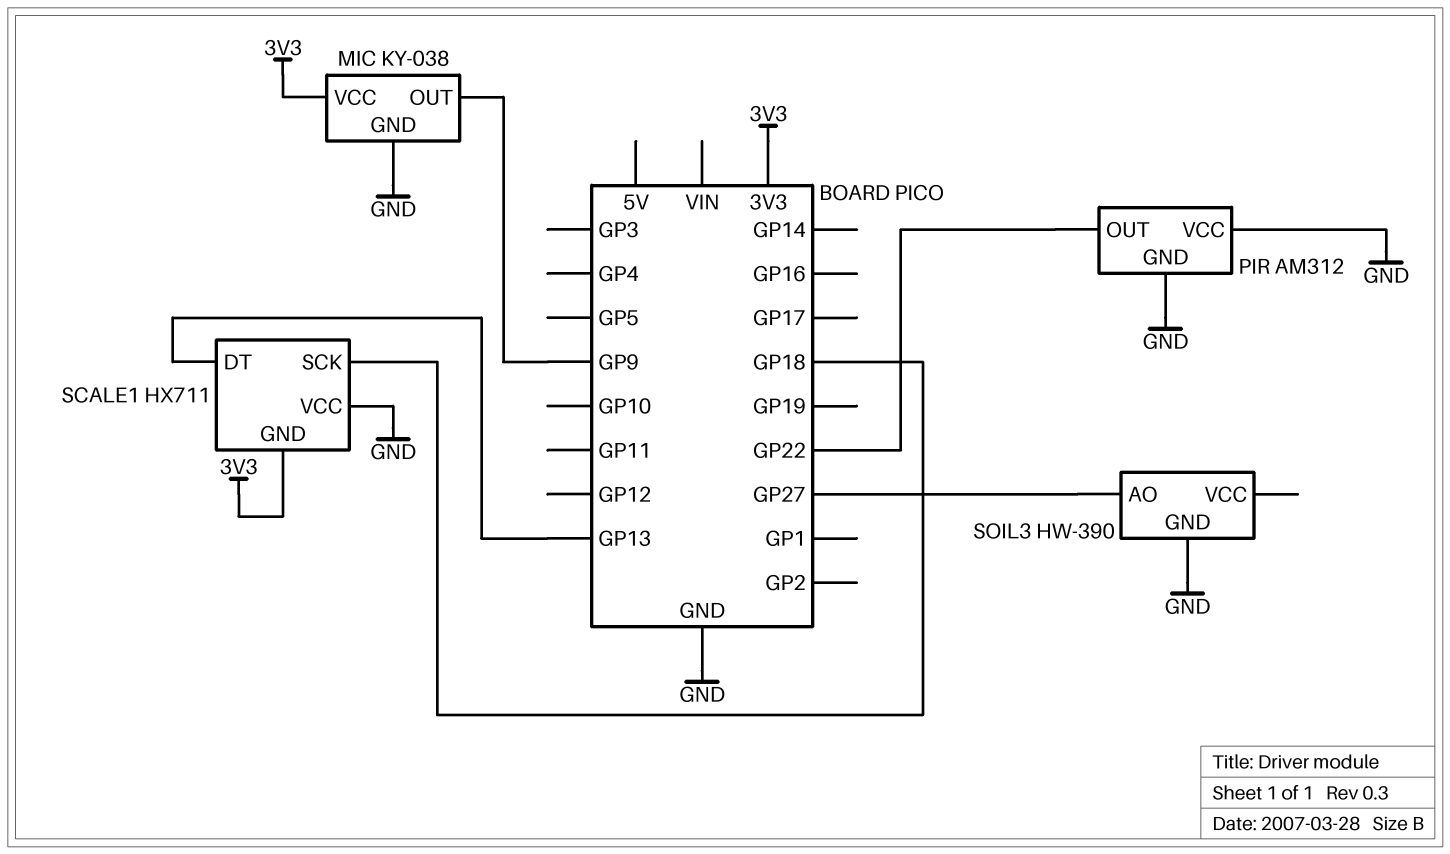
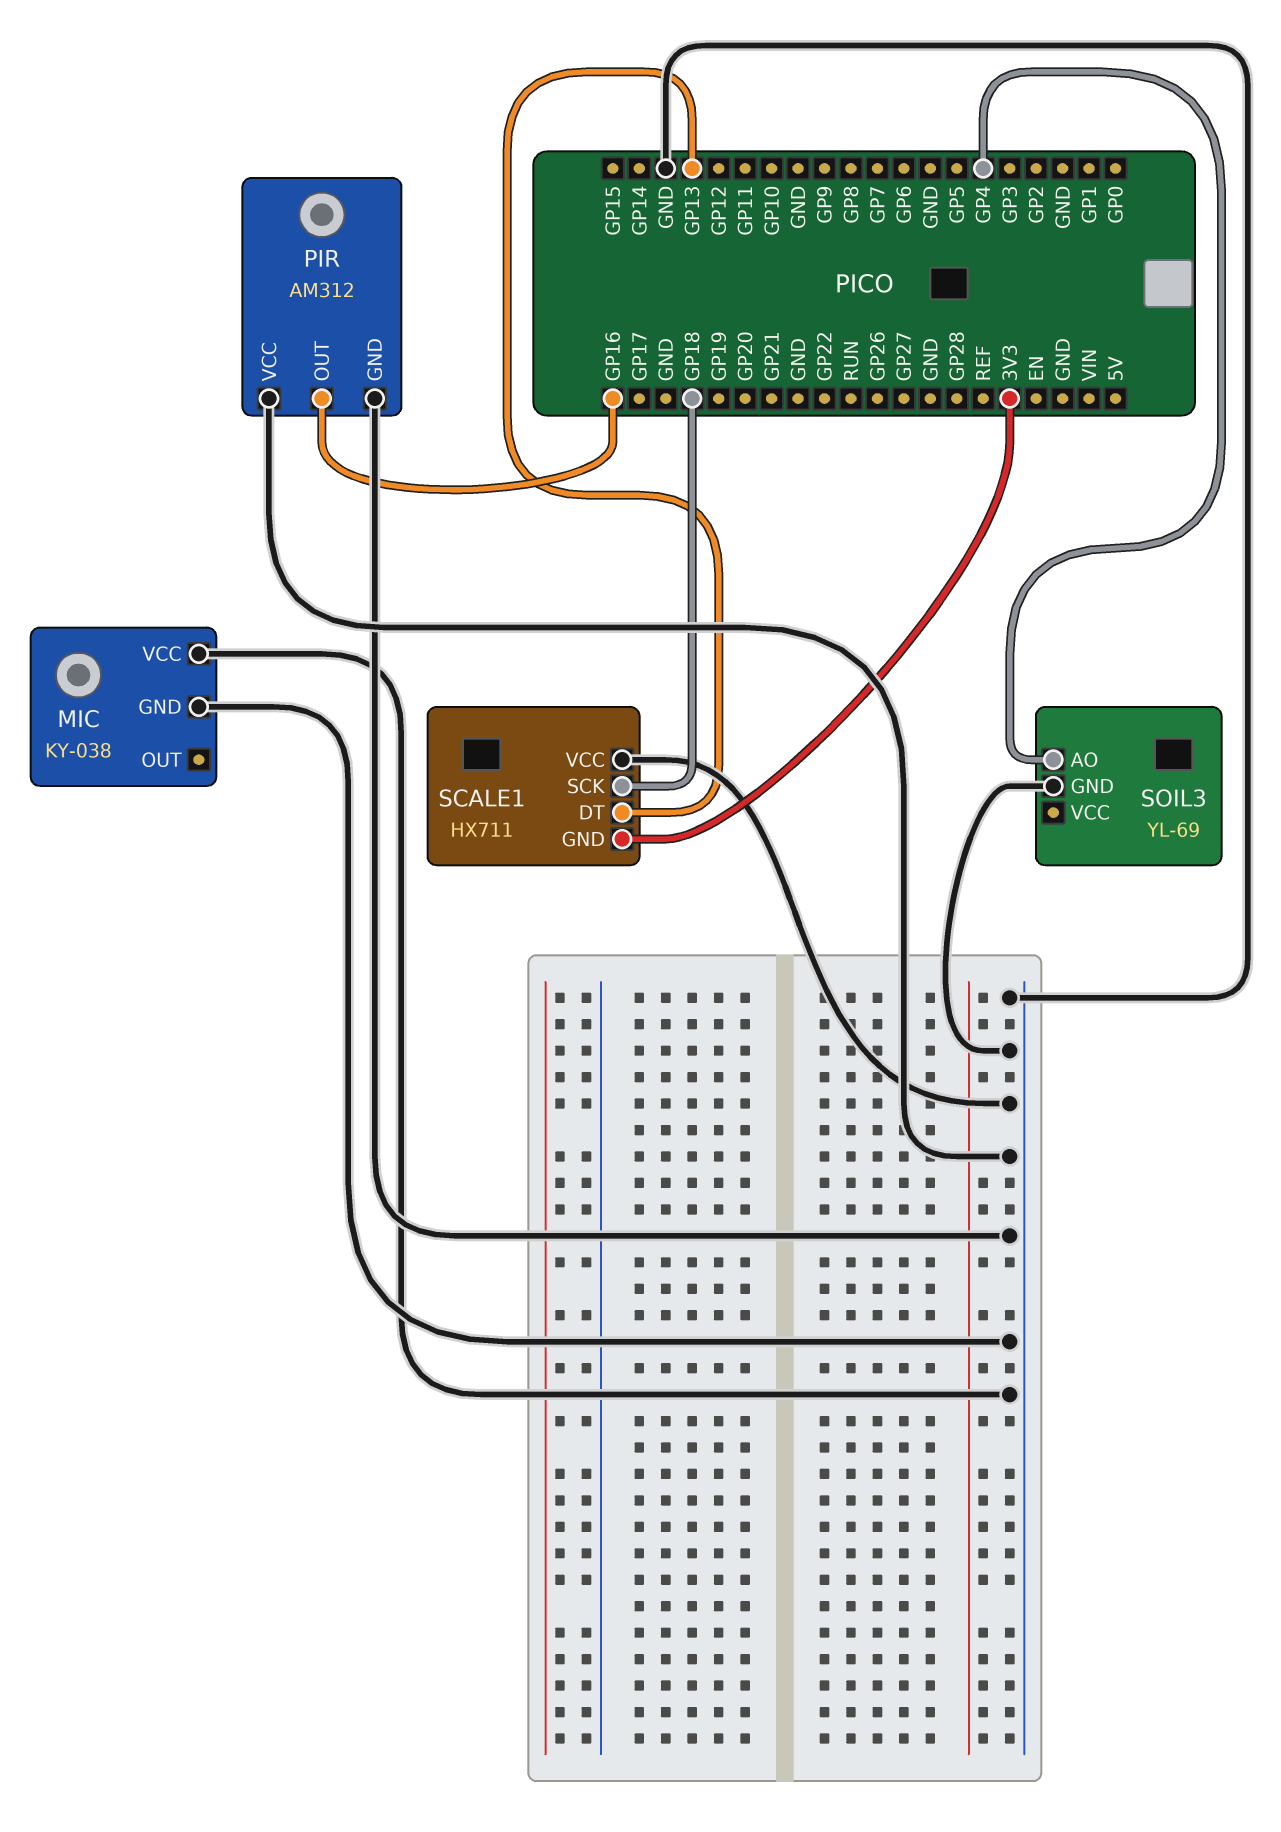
MIC pin OUT: GP9 -> none
MIC pin VCC: 3V3 -> GND
PIR pin OUT: GP22 -> GP16
SOIL3: HW-390 -> YL-69
SOIL3 pin AO: GP27 -> GP4

